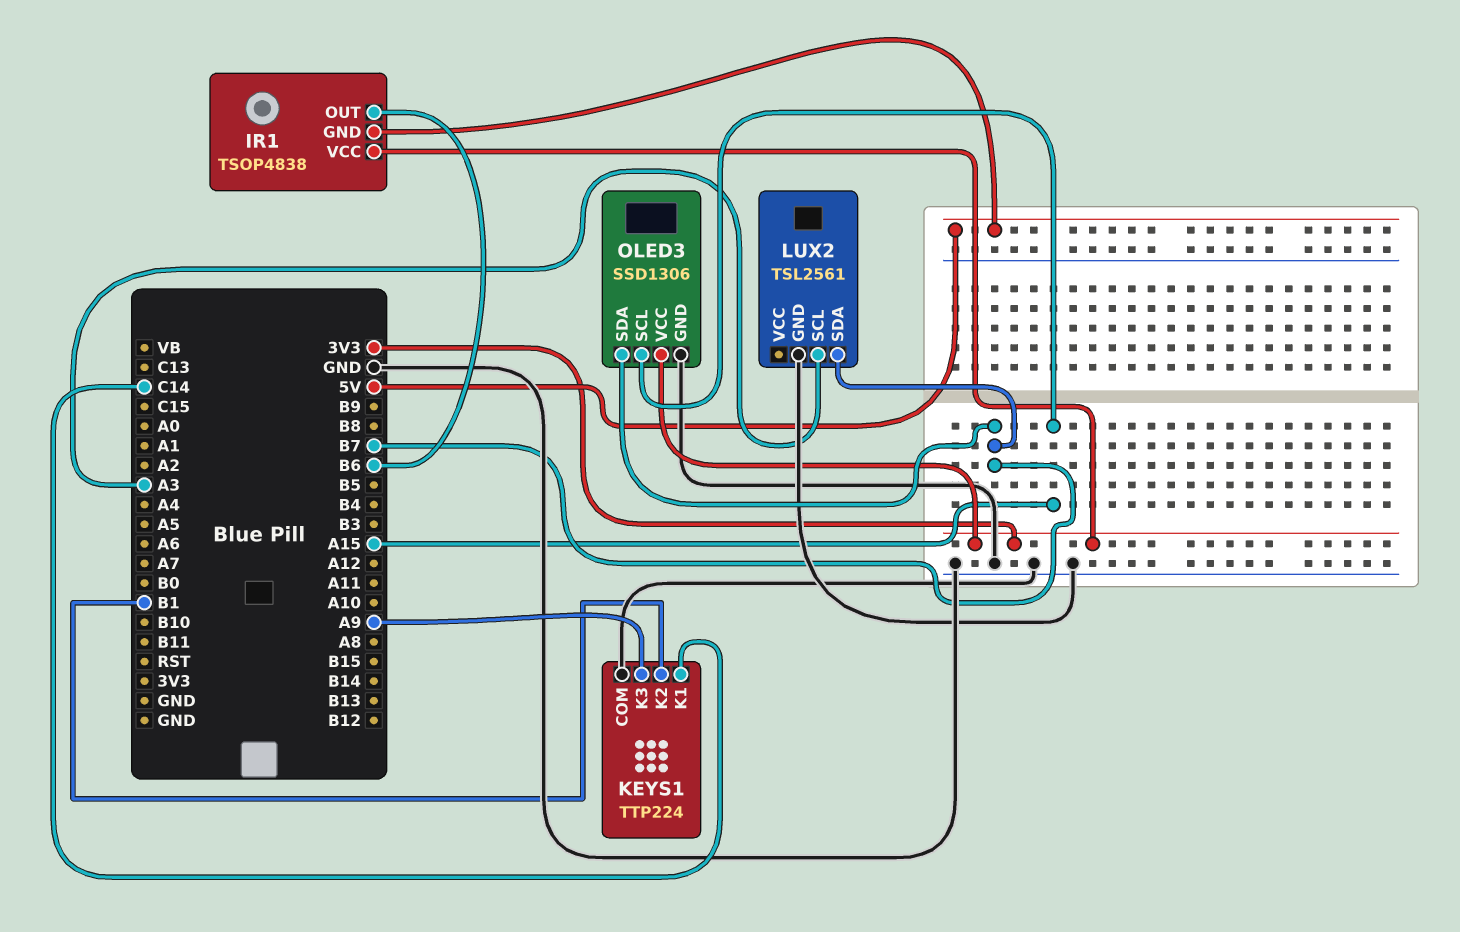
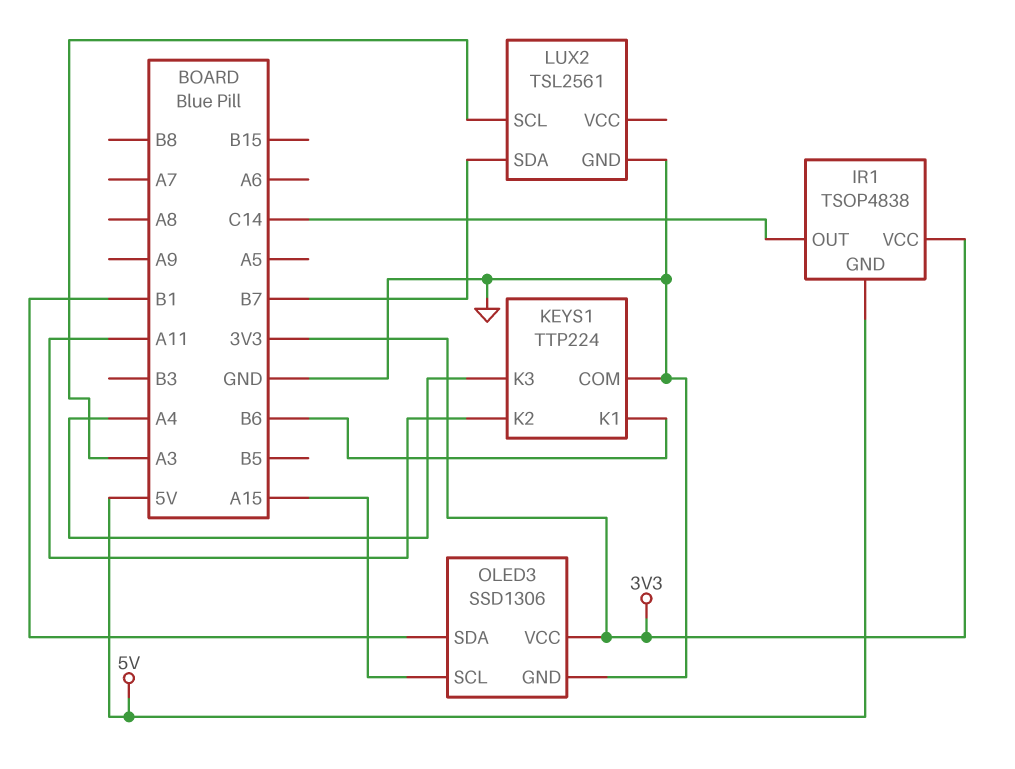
IR1 pin OUT: B6 -> C14
KEYS1 pin K1: C14 -> B6
KEYS1 pin K2: B1 -> A11
KEYS1 pin K3: A9 -> A4
OLED3 pin SDA: B7 -> B1

